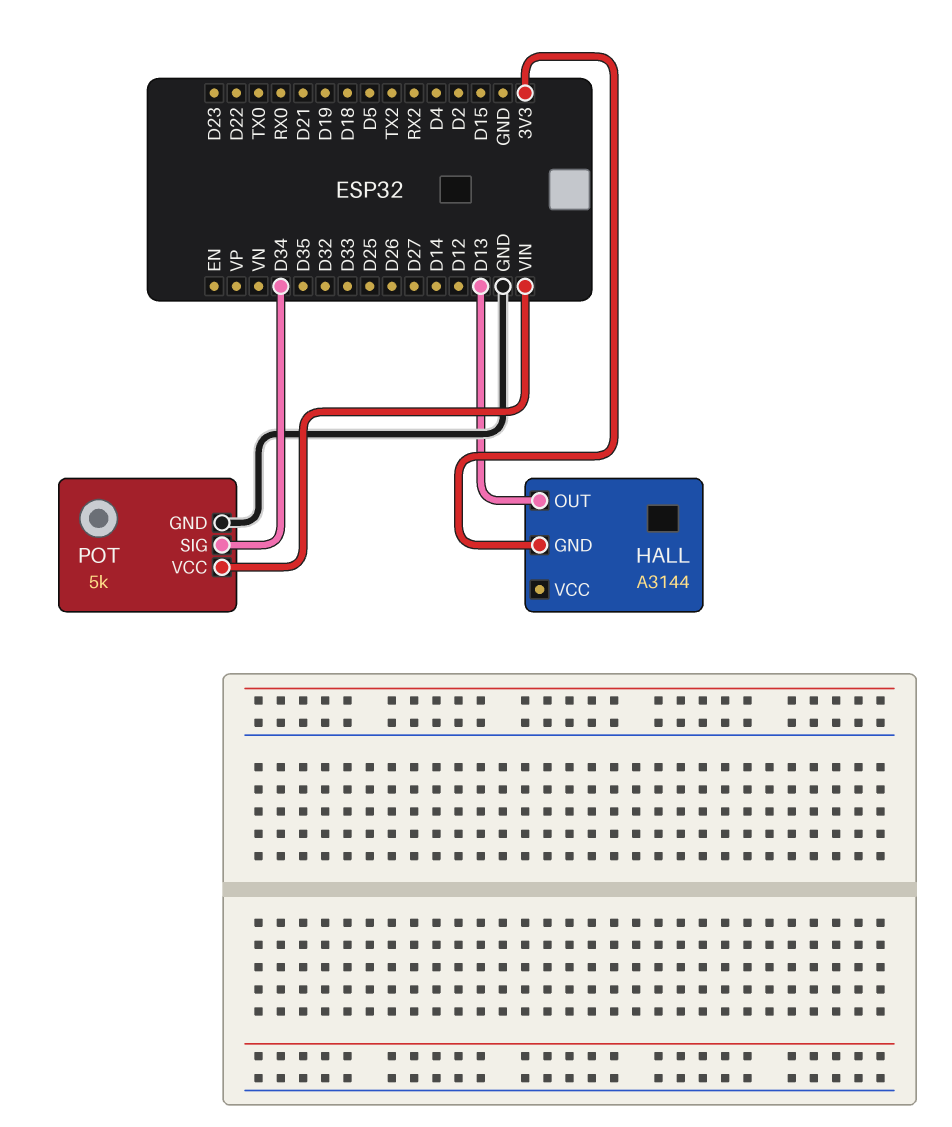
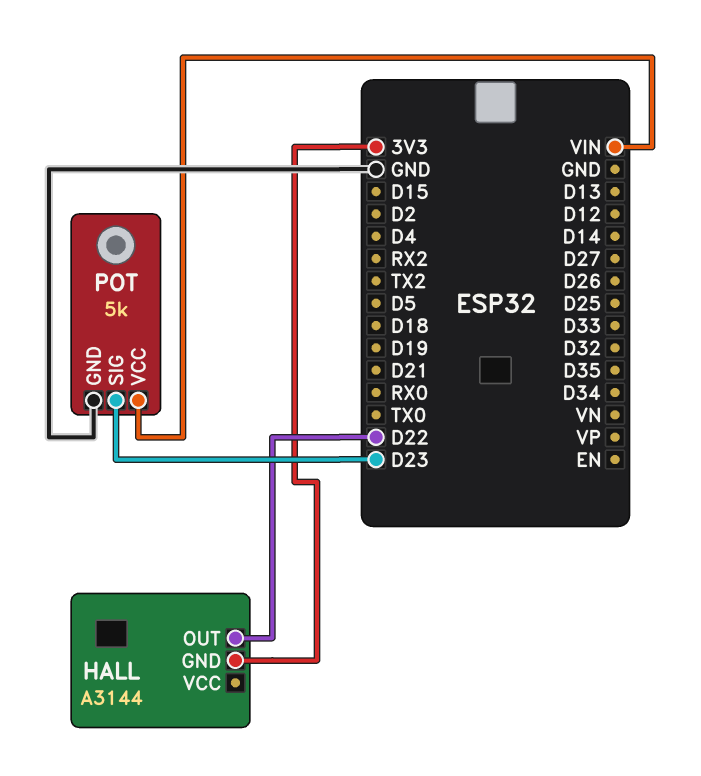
HALL pin OUT: D13 -> D22
POT pin SIG: D34 -> D23

